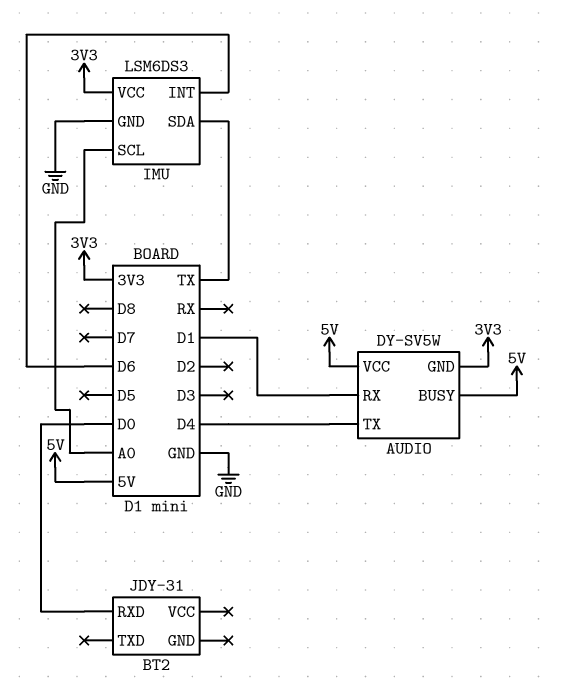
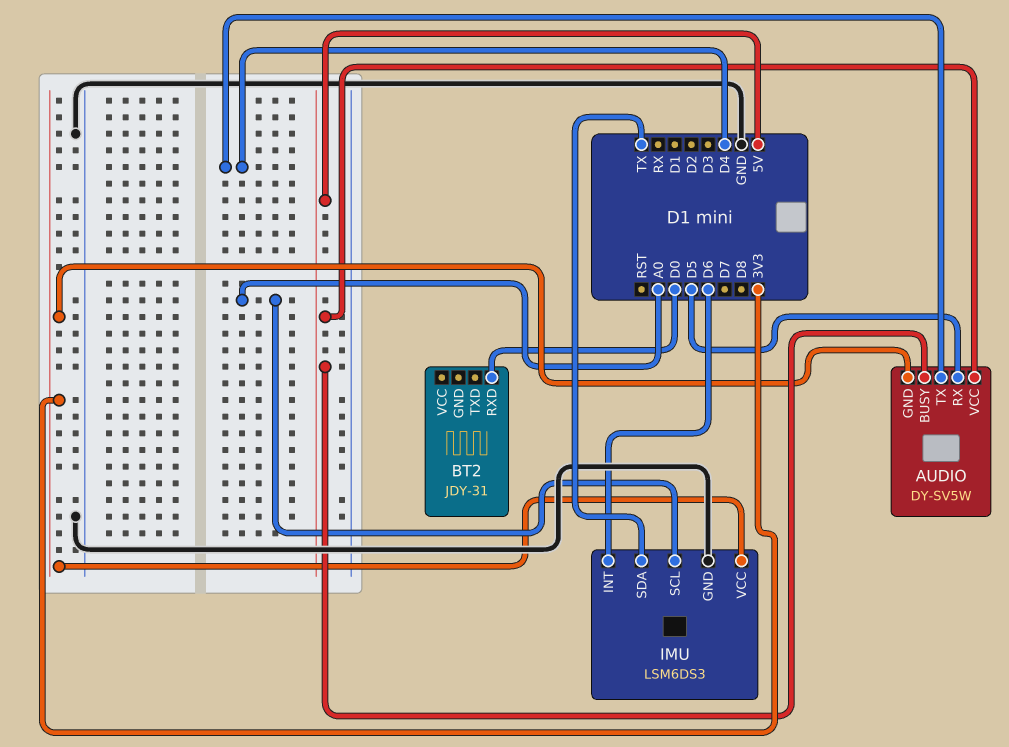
AUDIO pin RX: D1 -> D5

